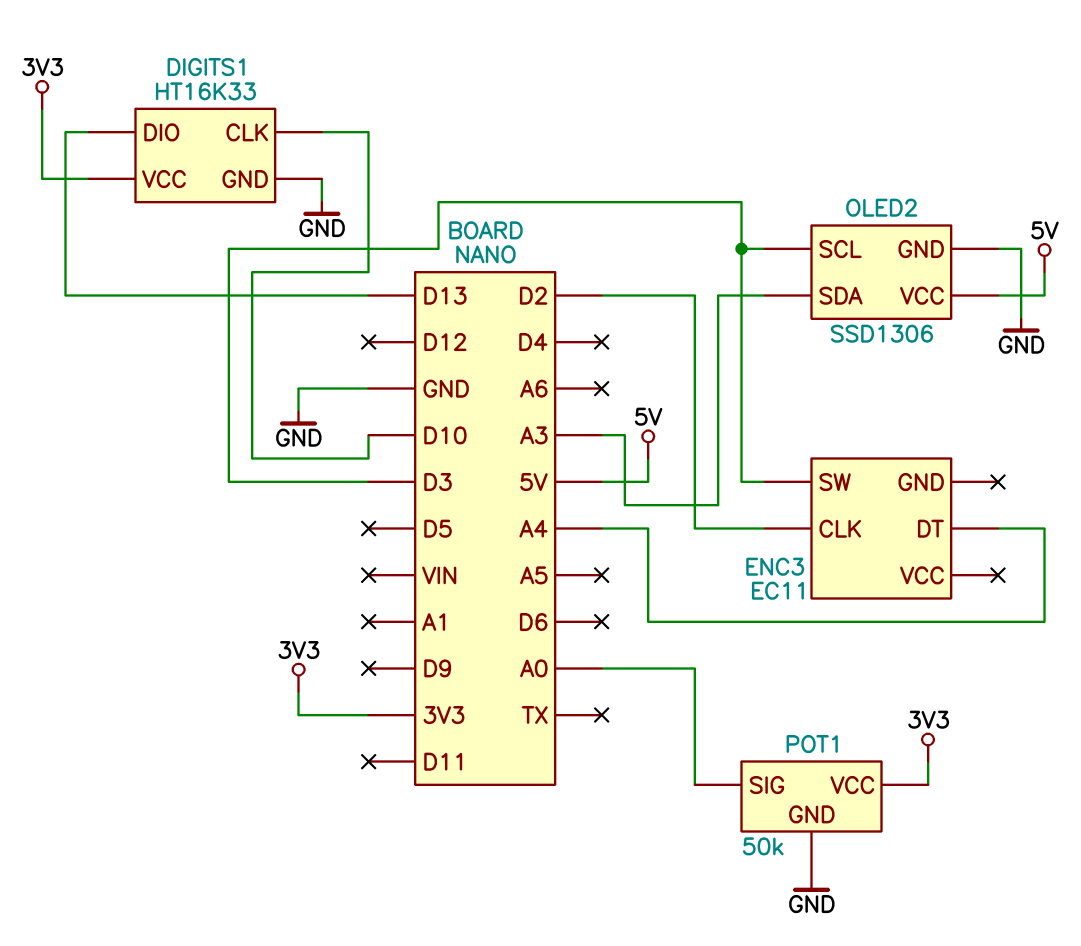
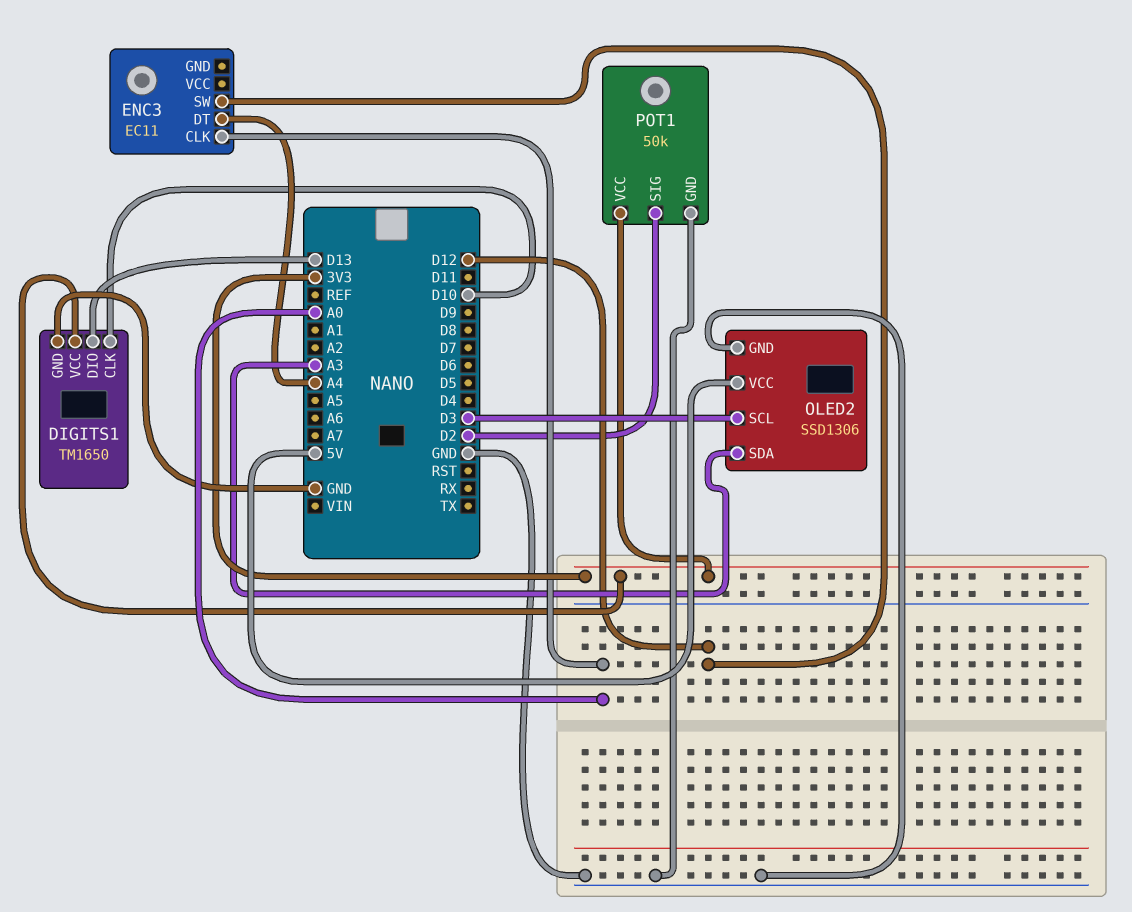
DIGITS1: HT16K33 -> TM1650
ENC3 pin CLK: D2 -> A0
ENC3 pin SW: D3 -> D12
POT1 pin SIG: A0 -> D2

